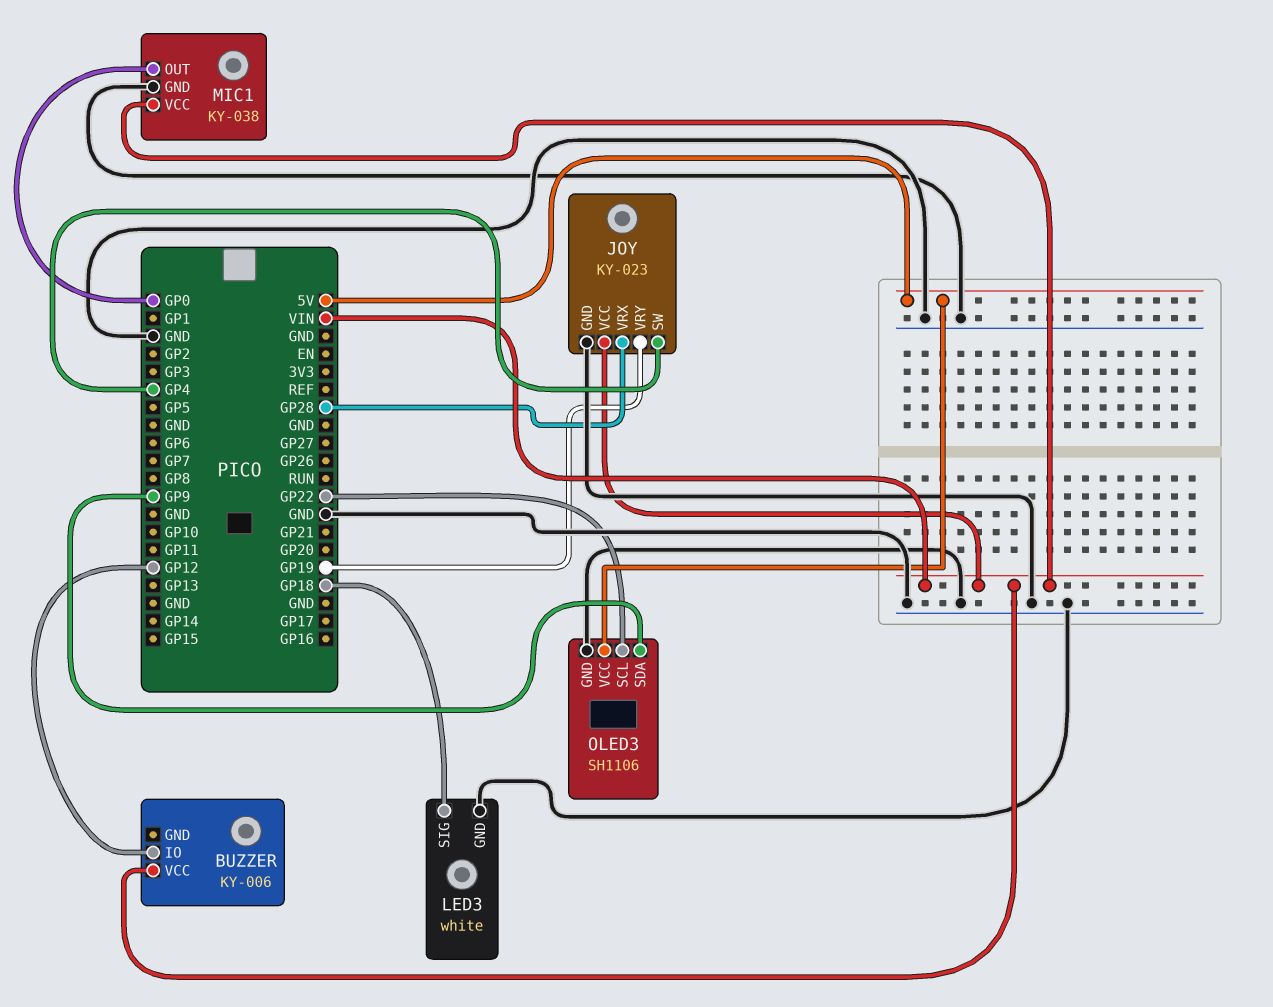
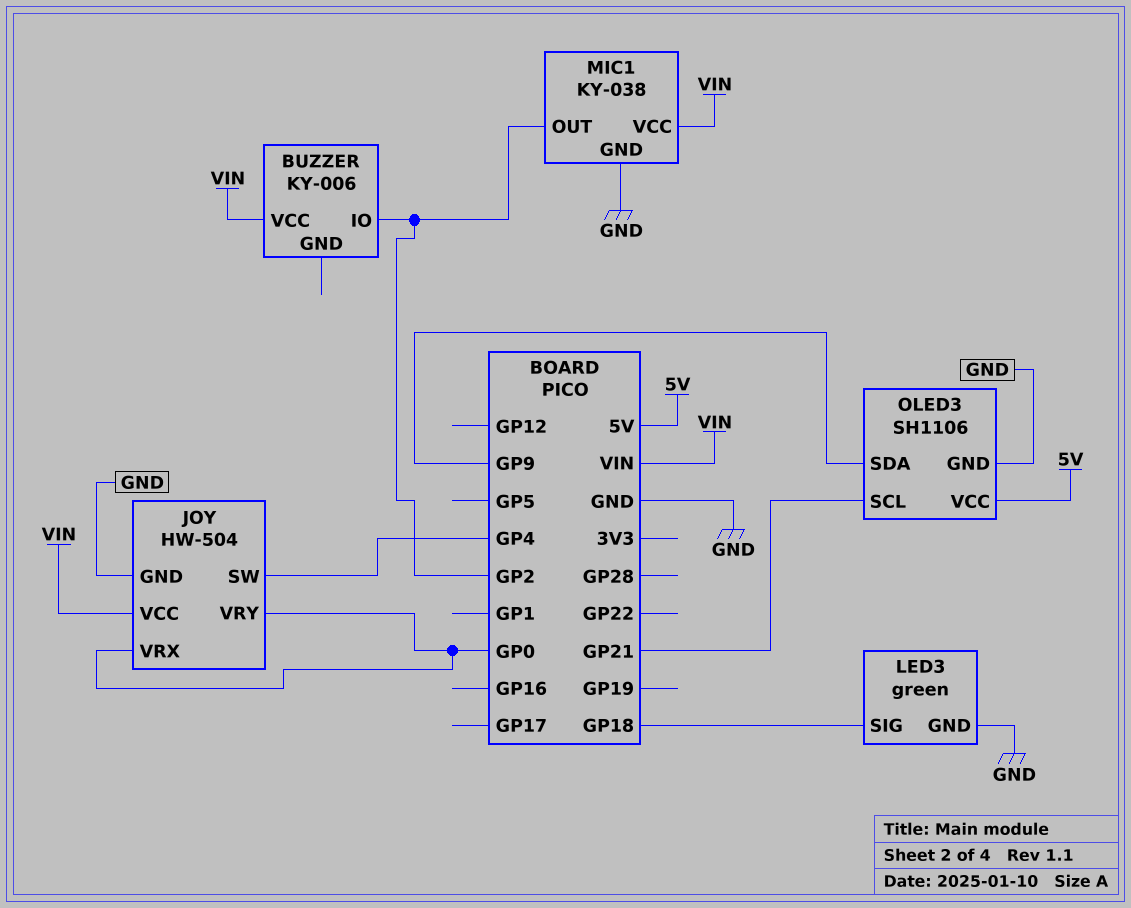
BUZZER pin IO: GP12 -> GP2
JOY: KY-023 -> HW-504
JOY pin VRX: GP28 -> GP0
JOY pin VRY: GP19 -> GP0
LED3: white -> green
MIC1 pin OUT: GP0 -> GP2
OLED3 pin SCL: GP22 -> GP21

